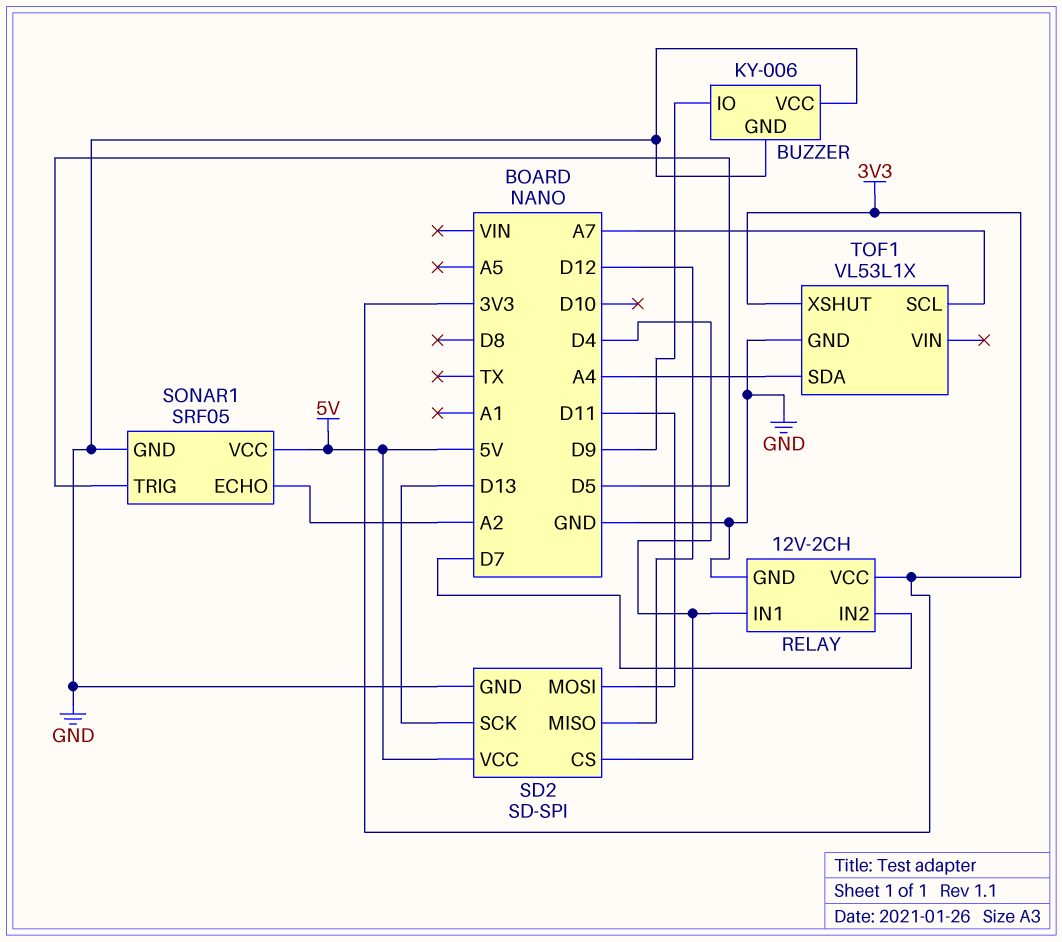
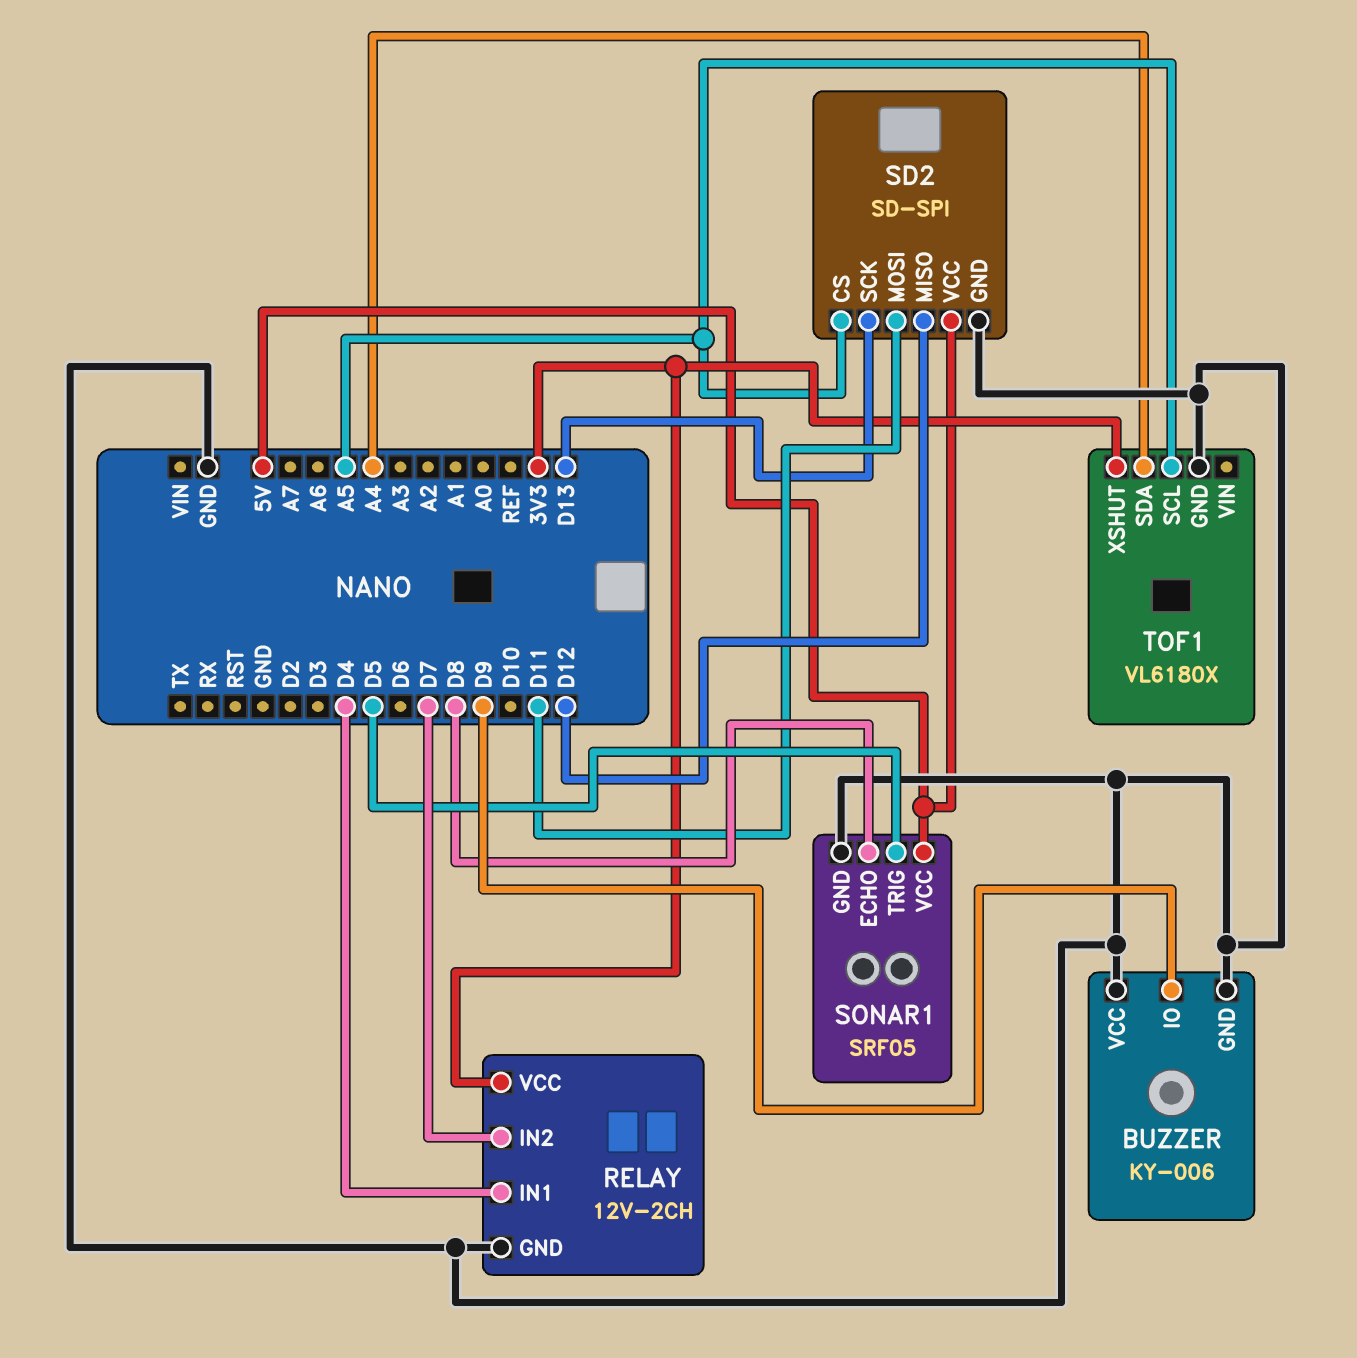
SD2 pin CS: D4 -> A5
SONAR1 pin ECHO: A2 -> D8
TOF1: VL53L1X -> VL6180X
TOF1 pin SCL: A7 -> A5

